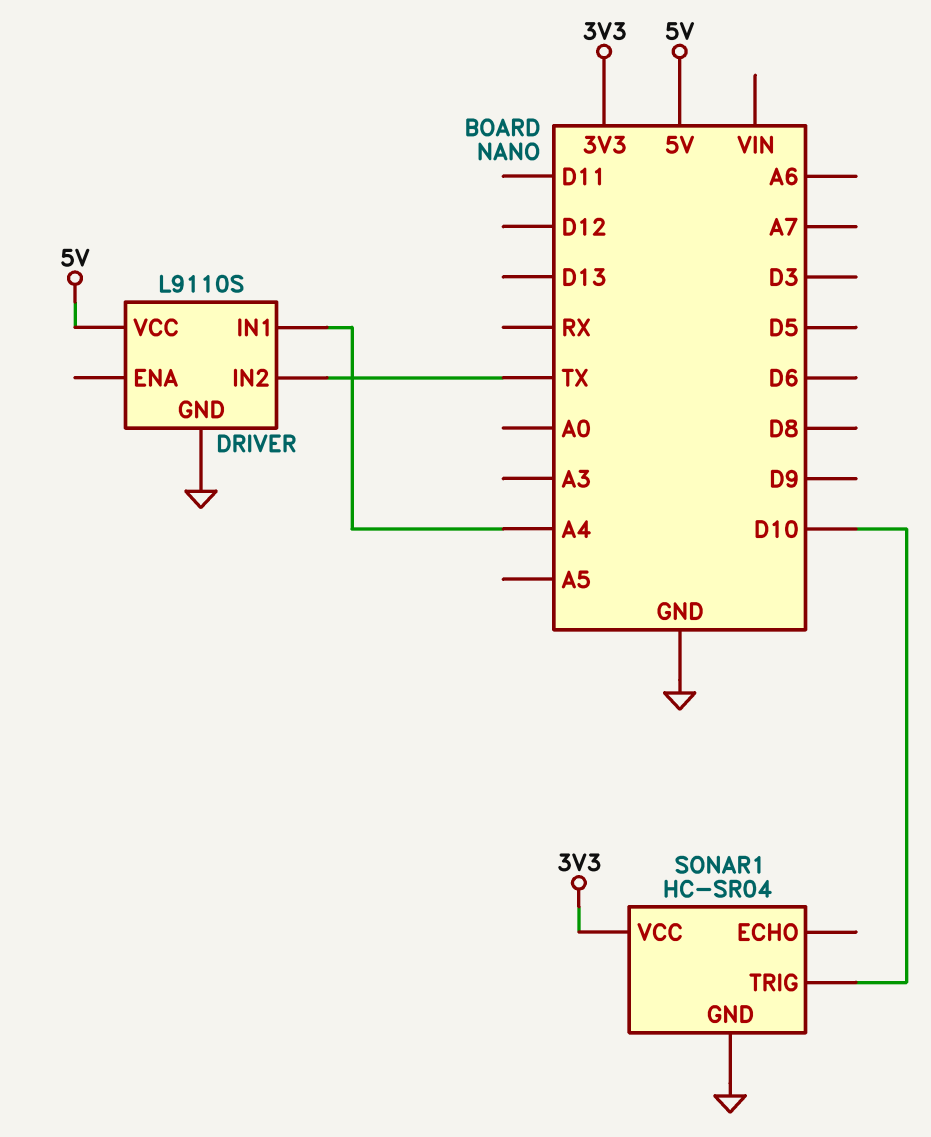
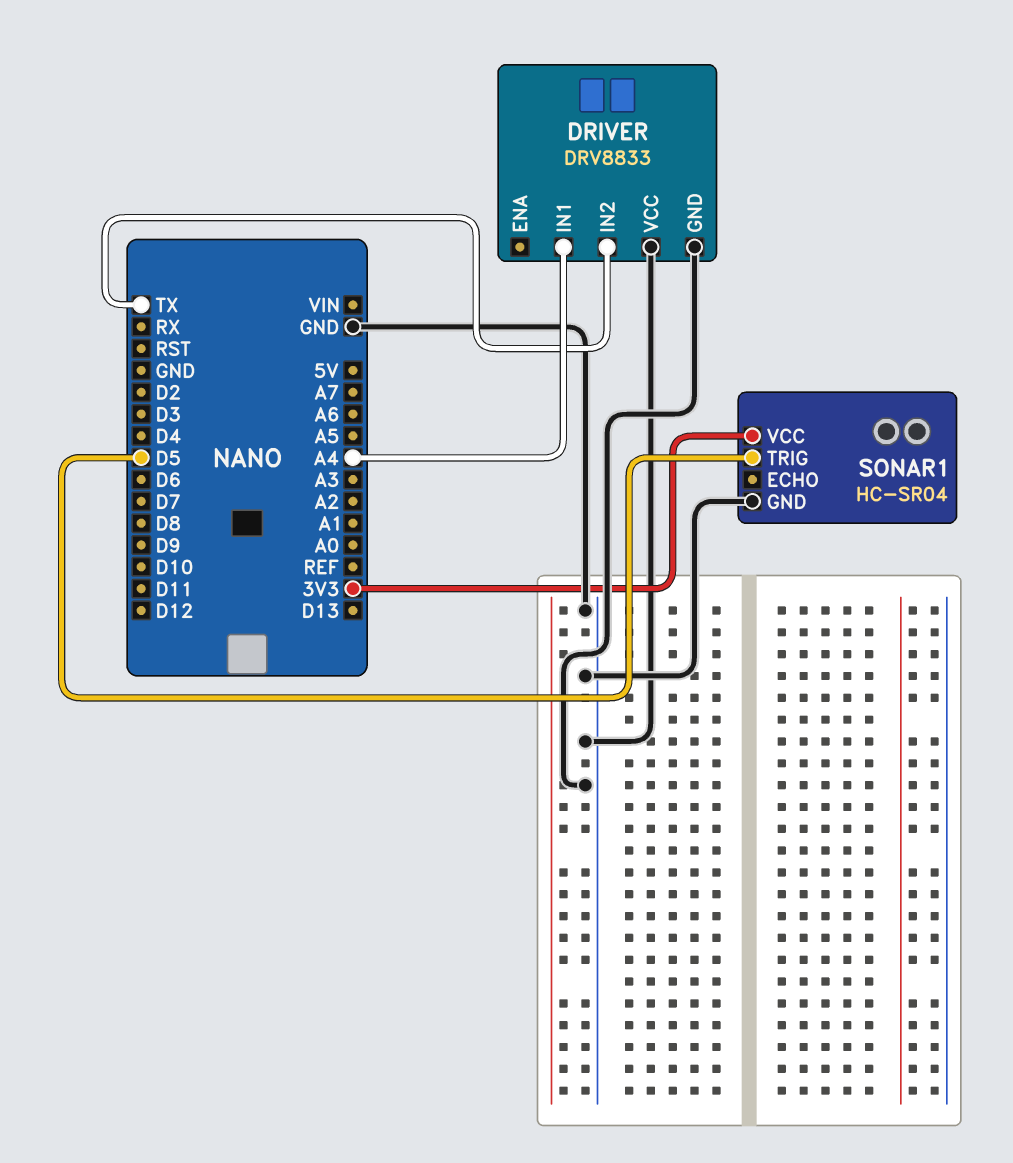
DRIVER: L9110S -> DRV8833
DRIVER pin VCC: 5V -> GND
SONAR1 pin TRIG: D10 -> D5

